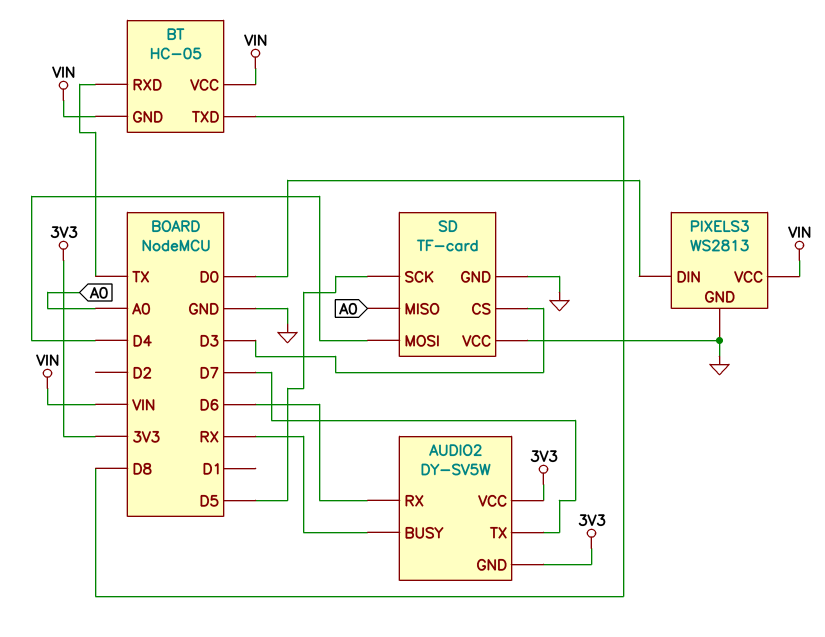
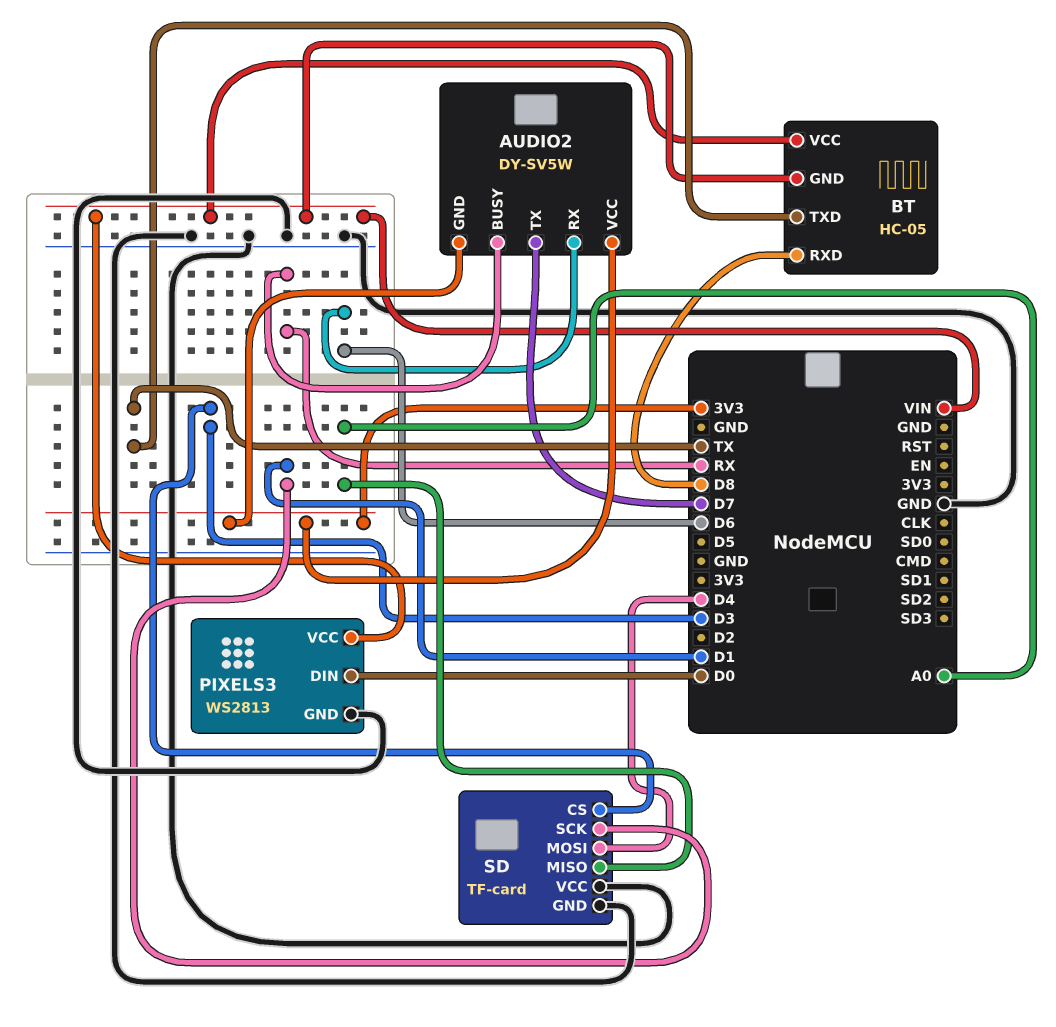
BT pin RXD: TX -> D8
BT pin TXD: D8 -> TX
SD pin SCK: D5 -> D1

